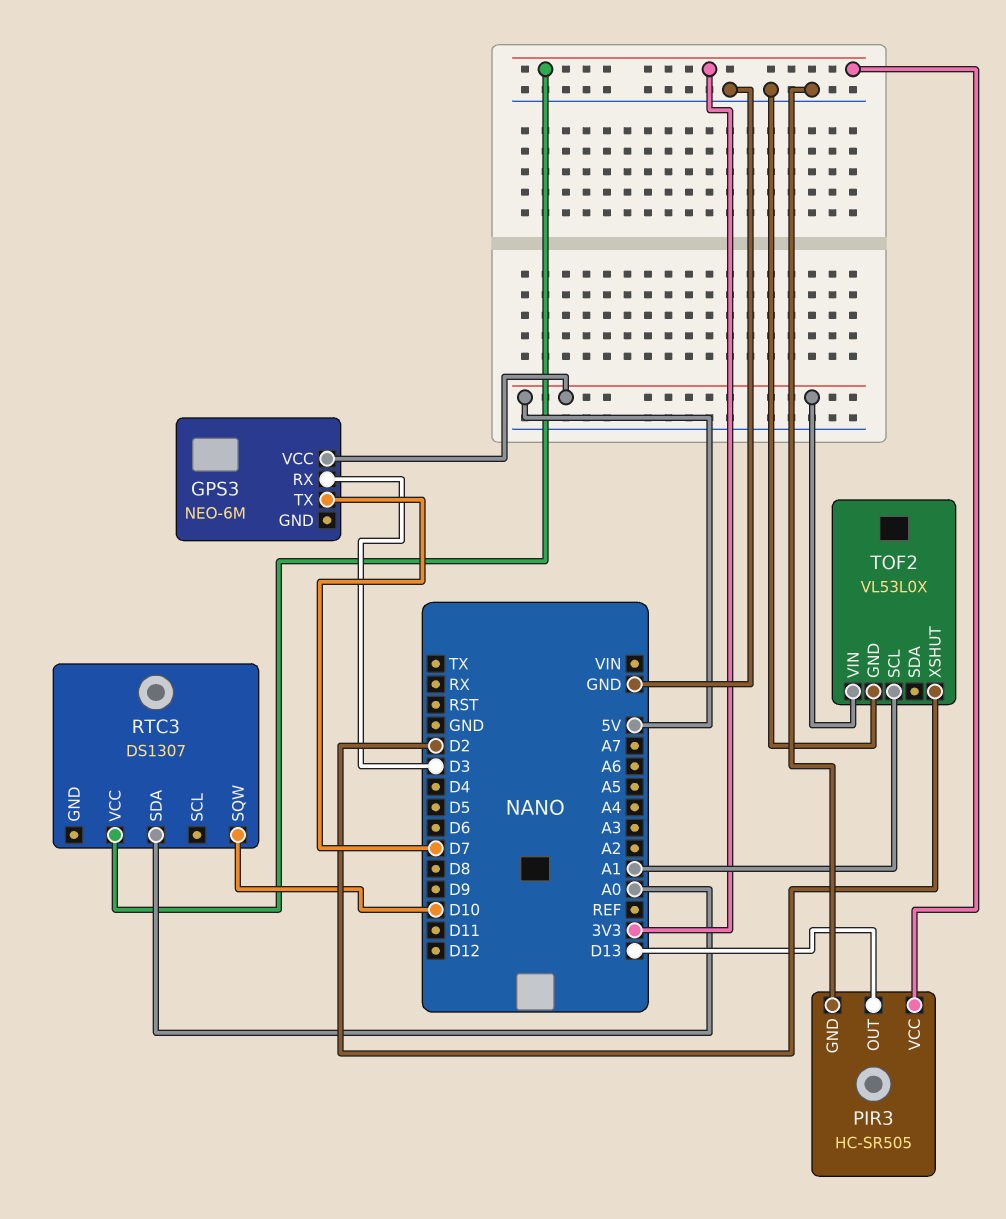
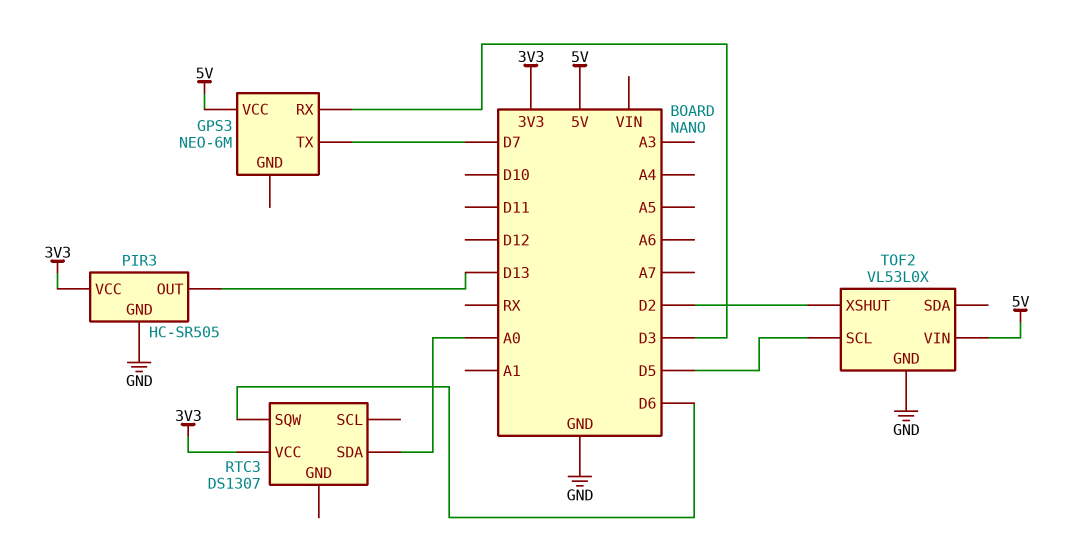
RTC3 pin SQW: D10 -> D6
TOF2 pin SCL: A1 -> D5

